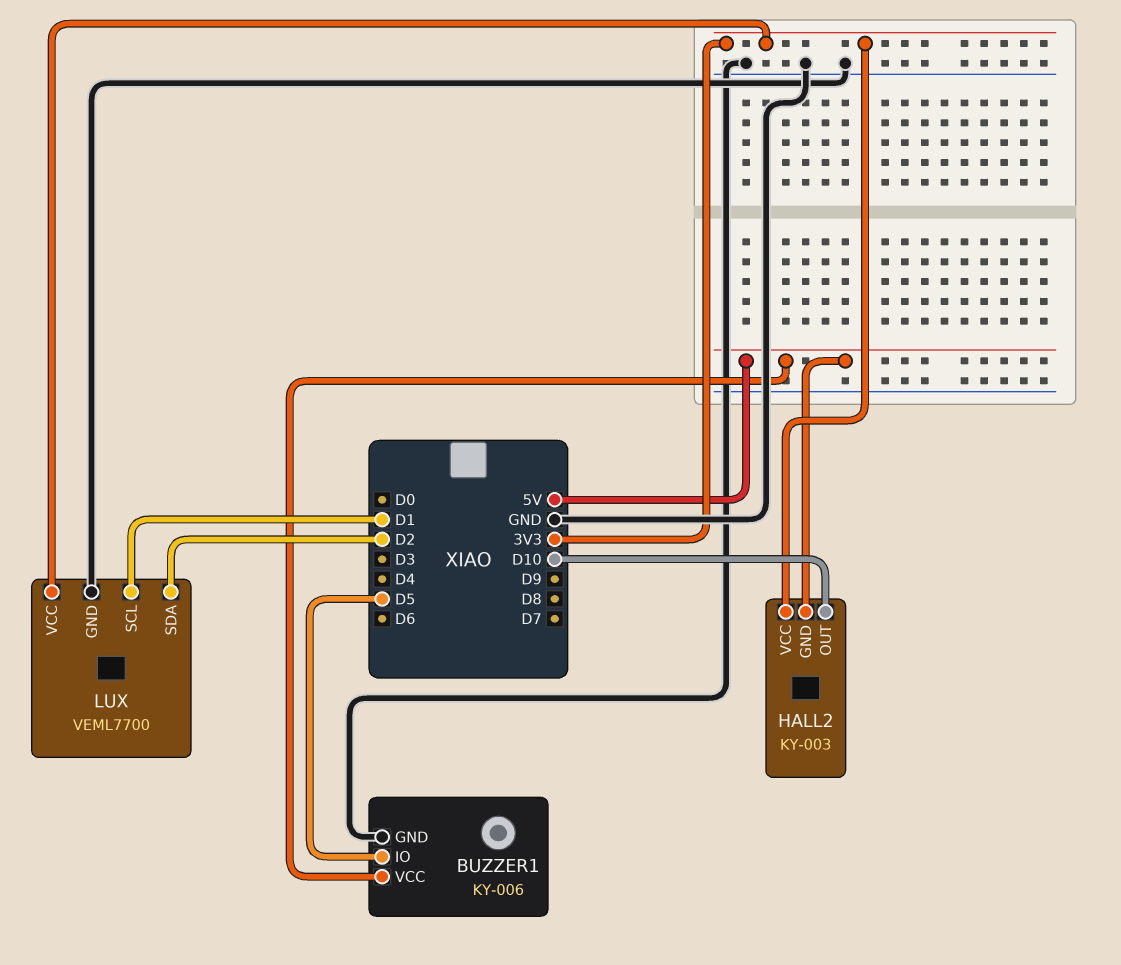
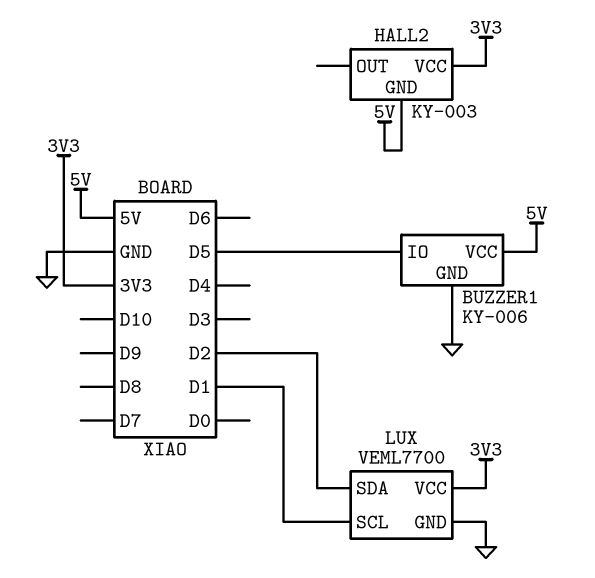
HALL2 pin OUT: D10 -> none

